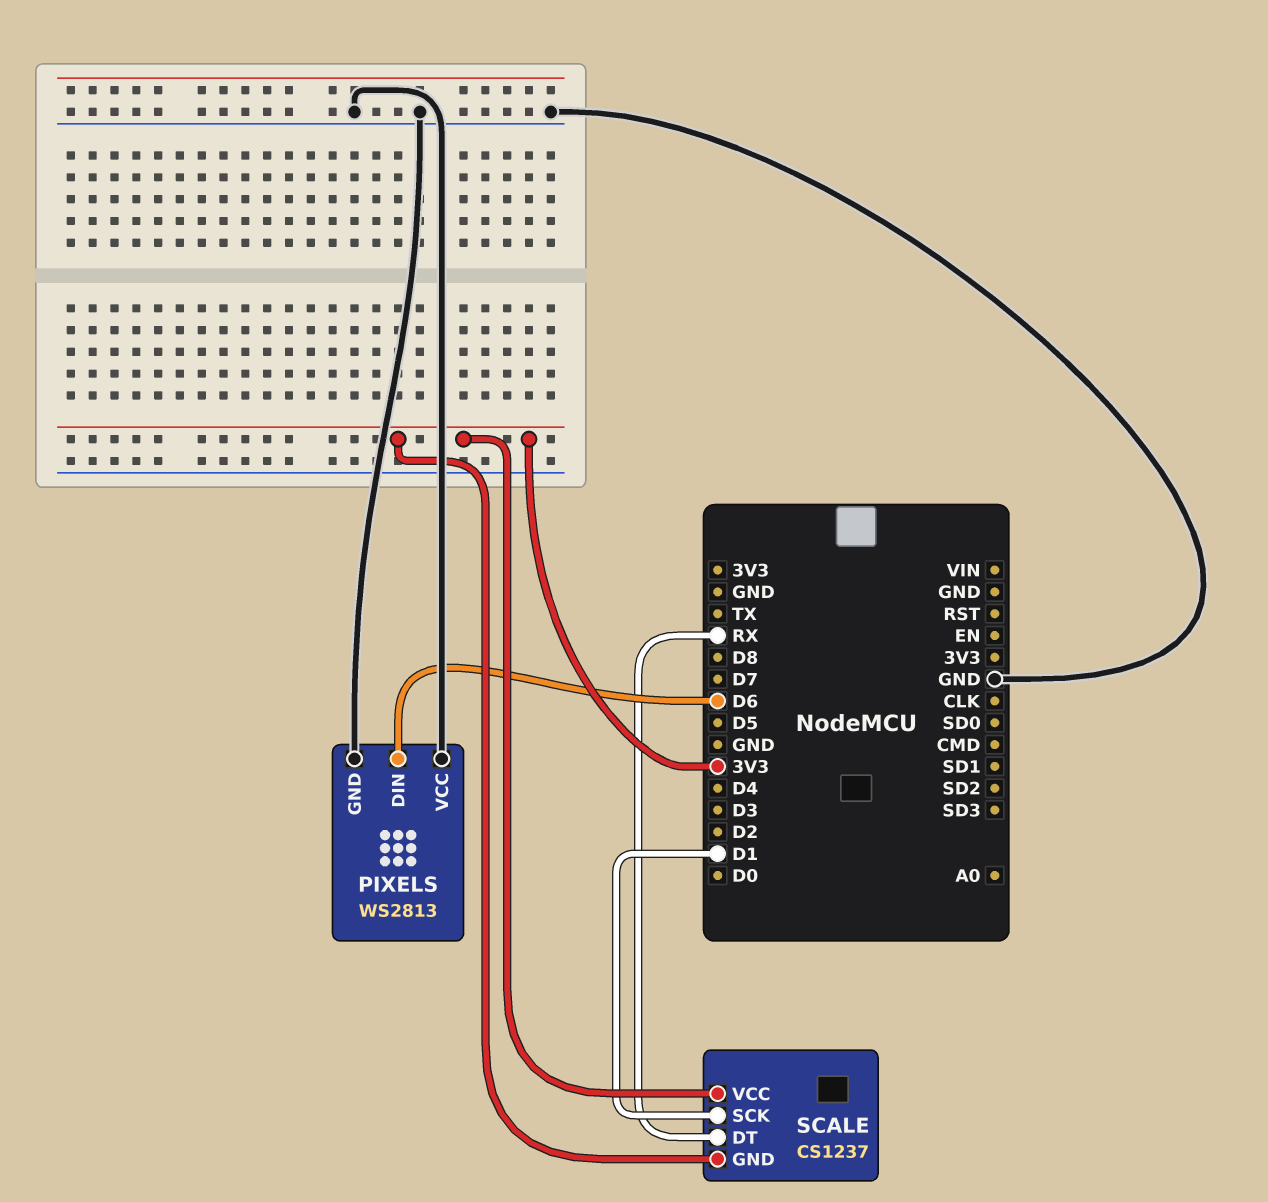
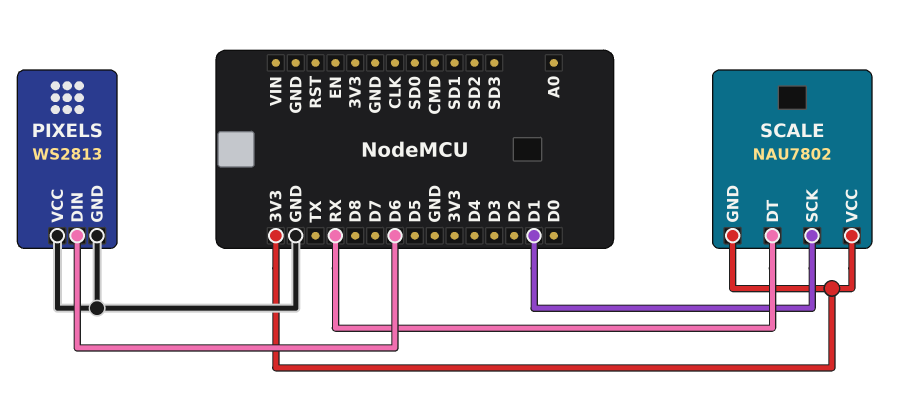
SCALE: CS1237 -> NAU7802

